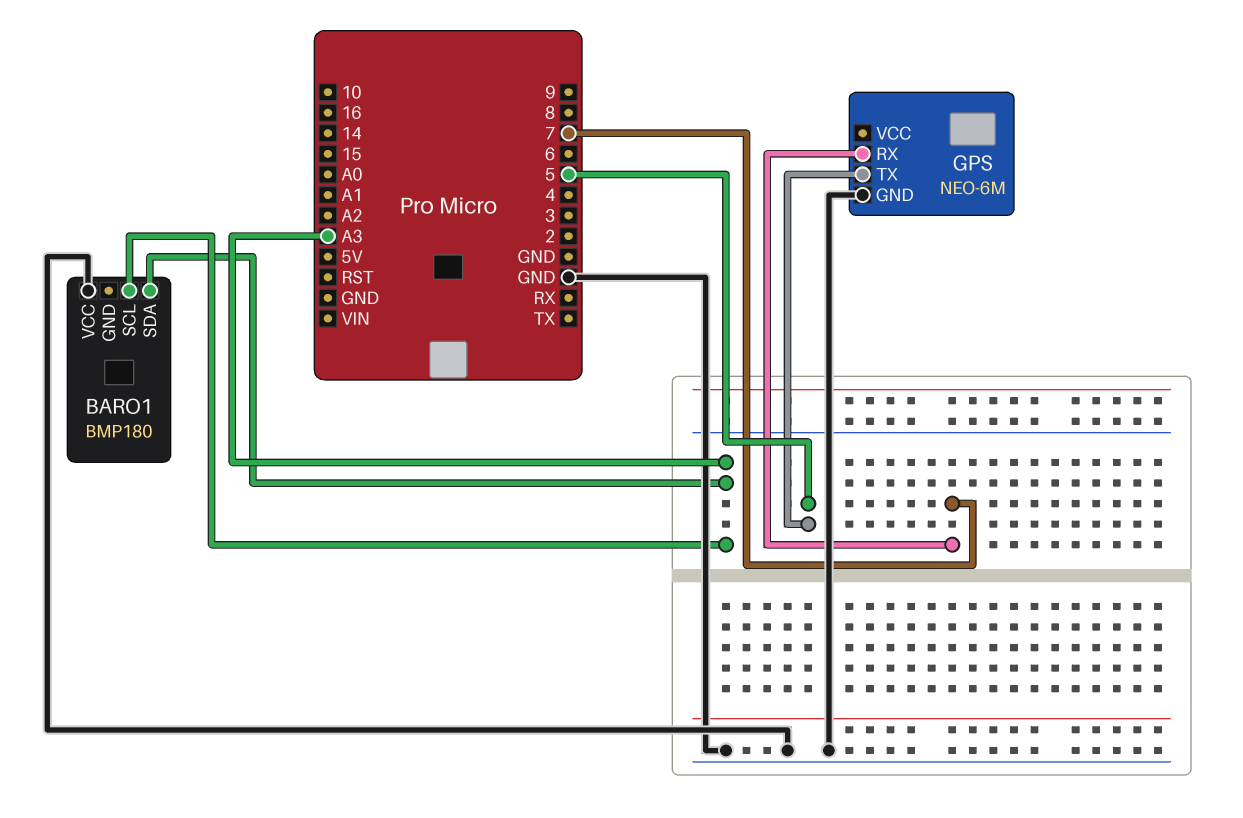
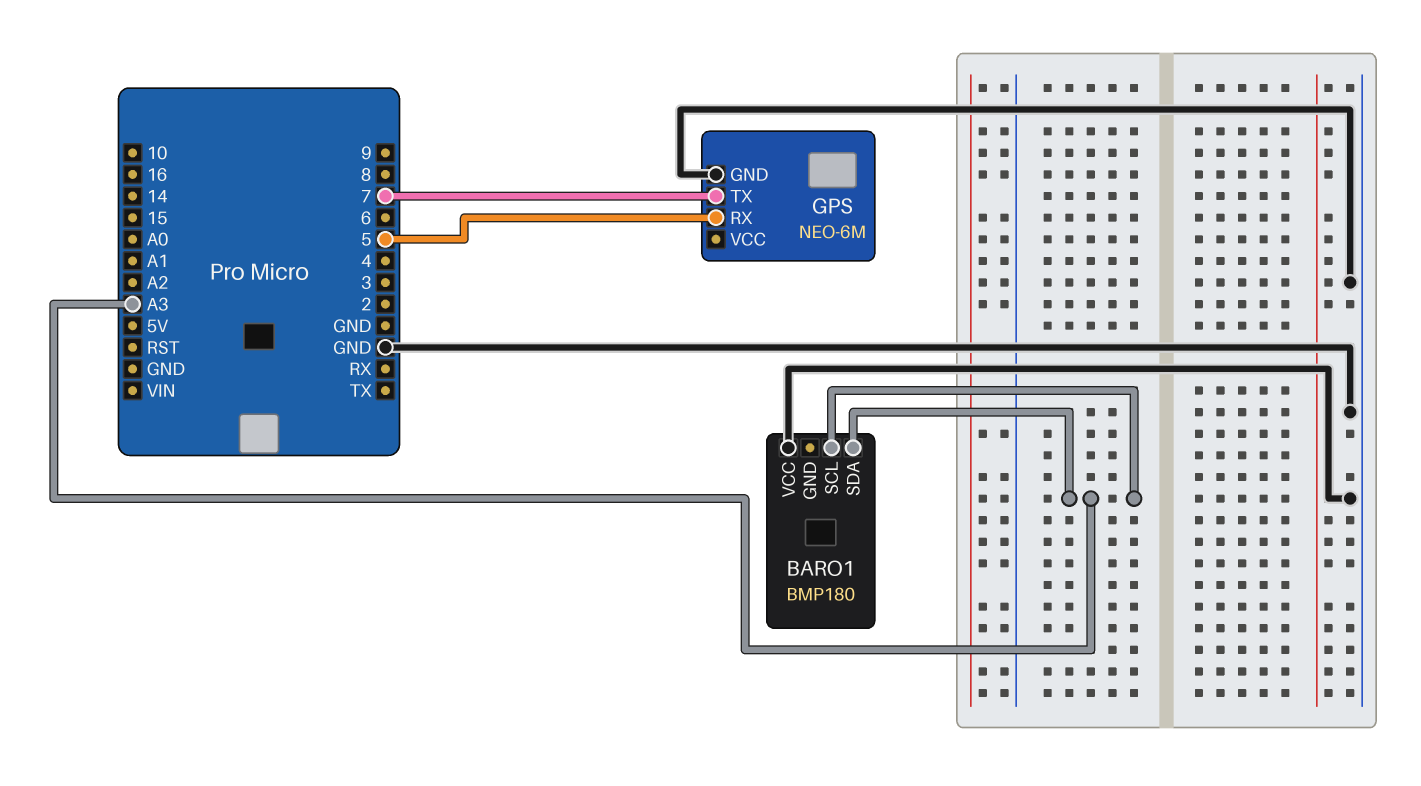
GPS pin RX: 7 -> 5
GPS pin TX: 5 -> 7

